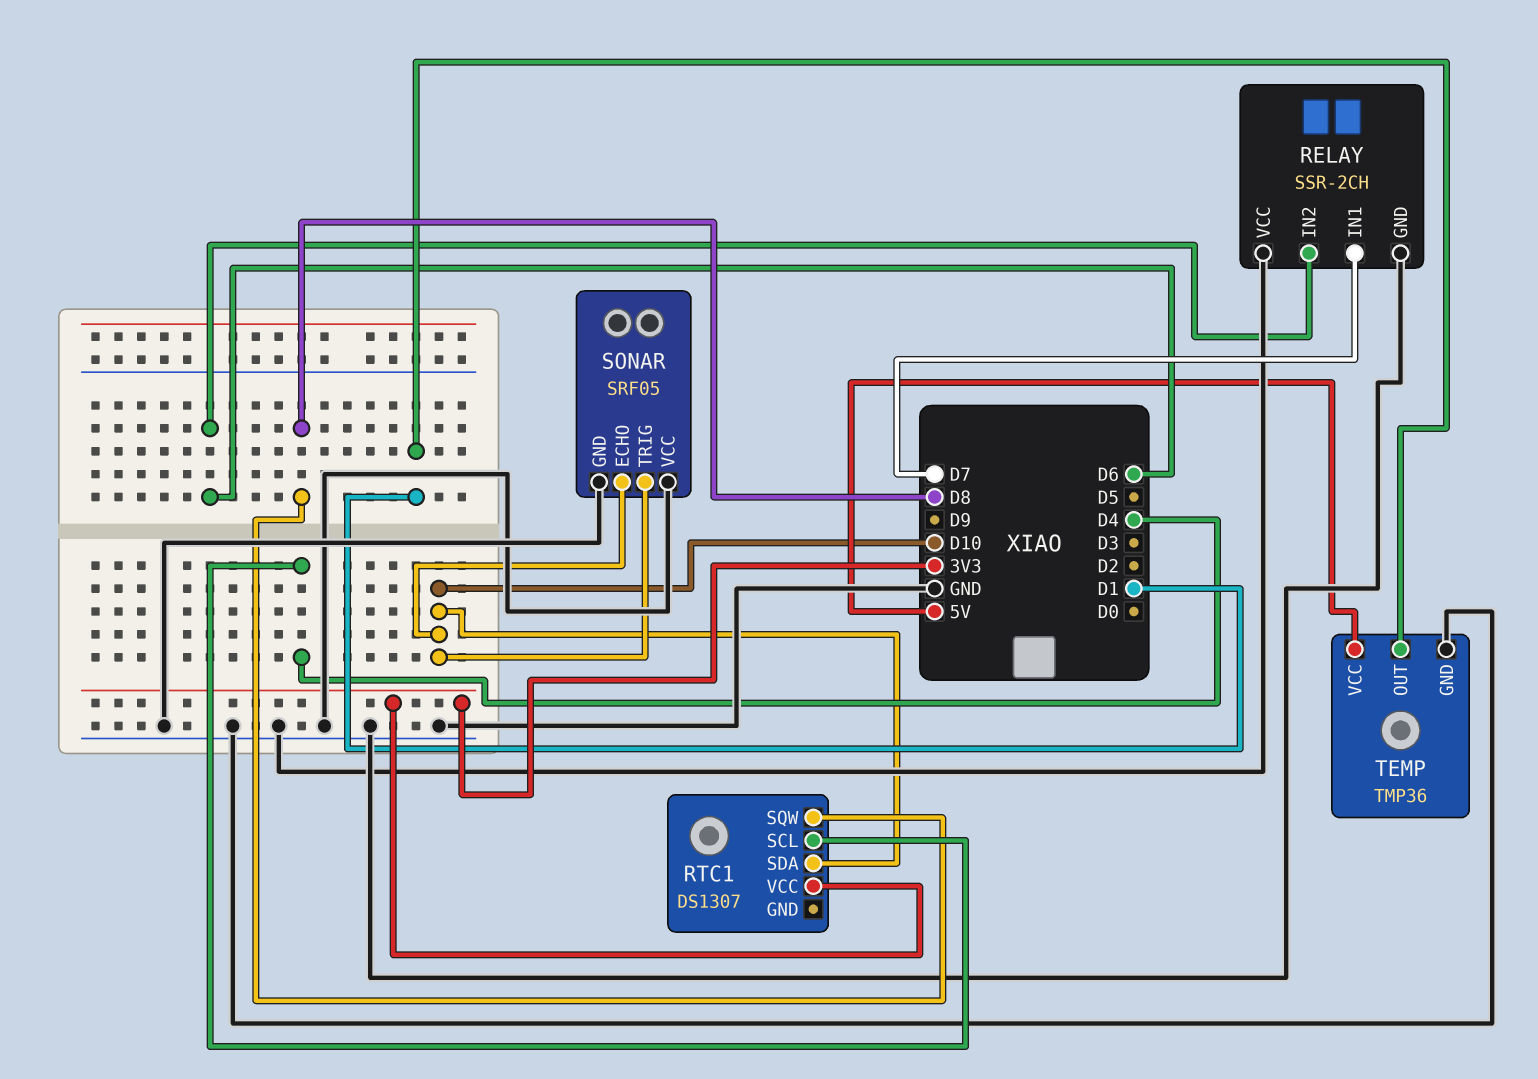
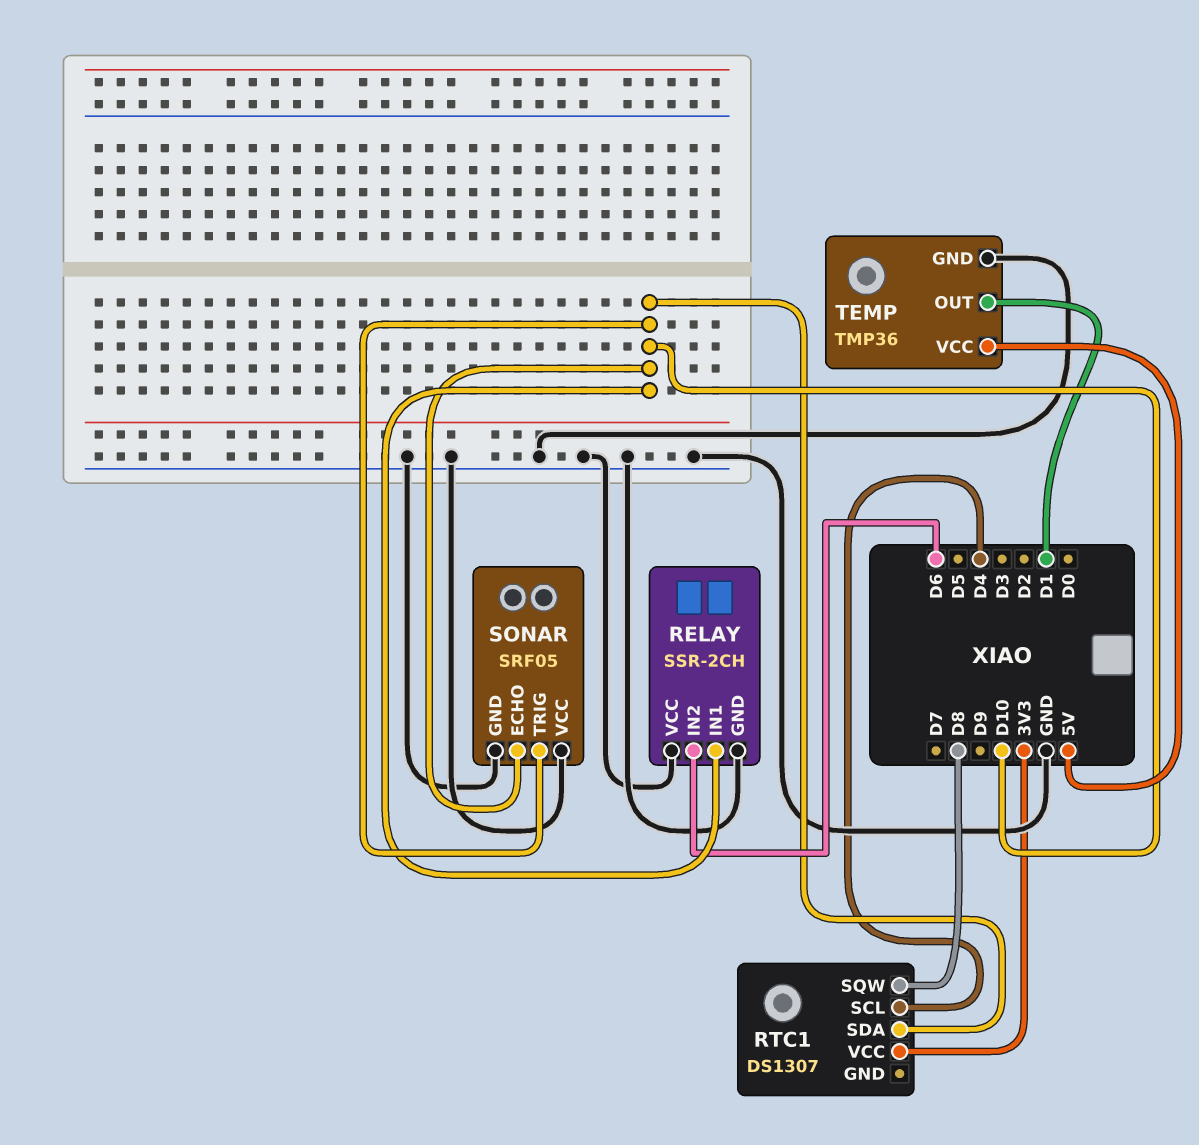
RELAY pin IN1: D7 -> D10

